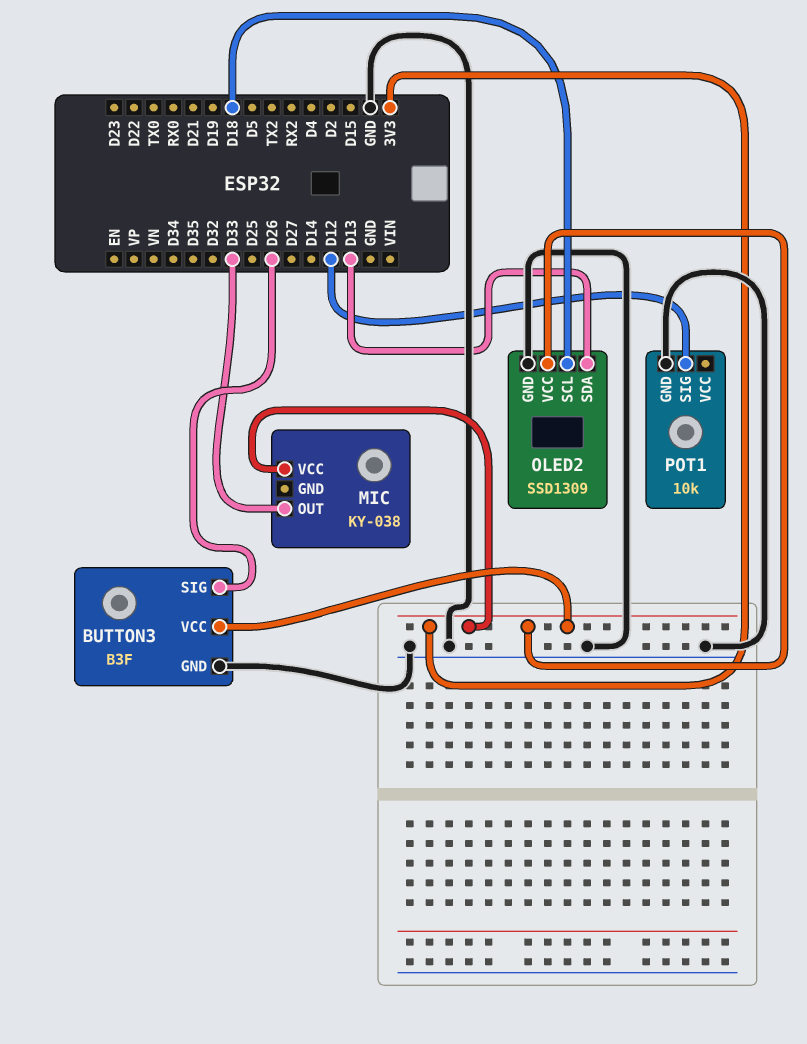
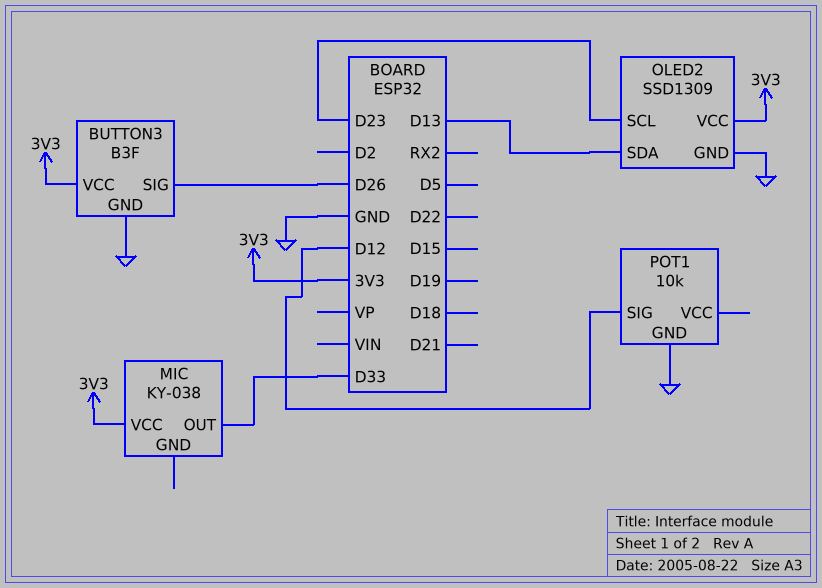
OLED2 pin SCL: D18 -> D23

